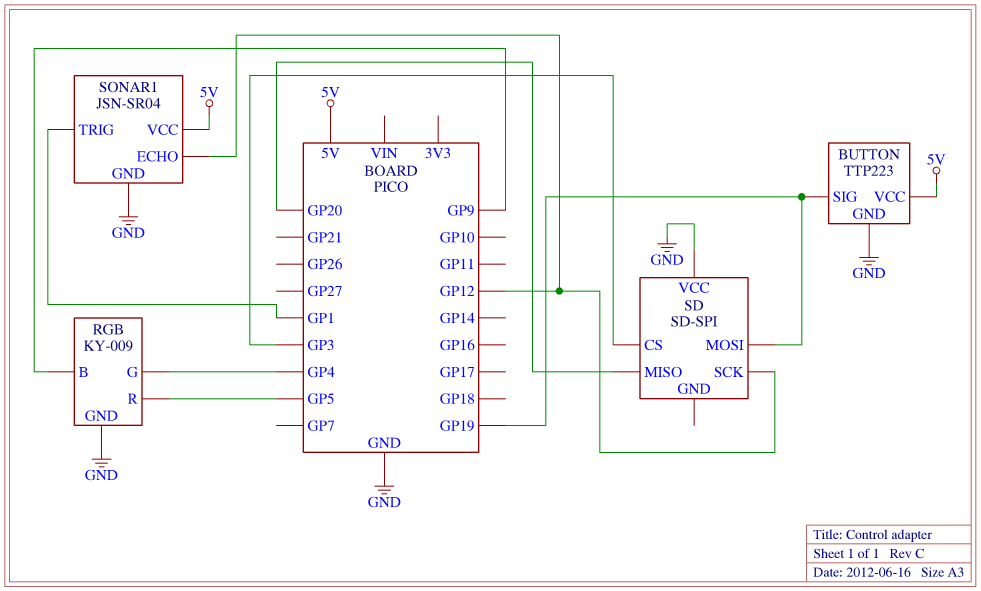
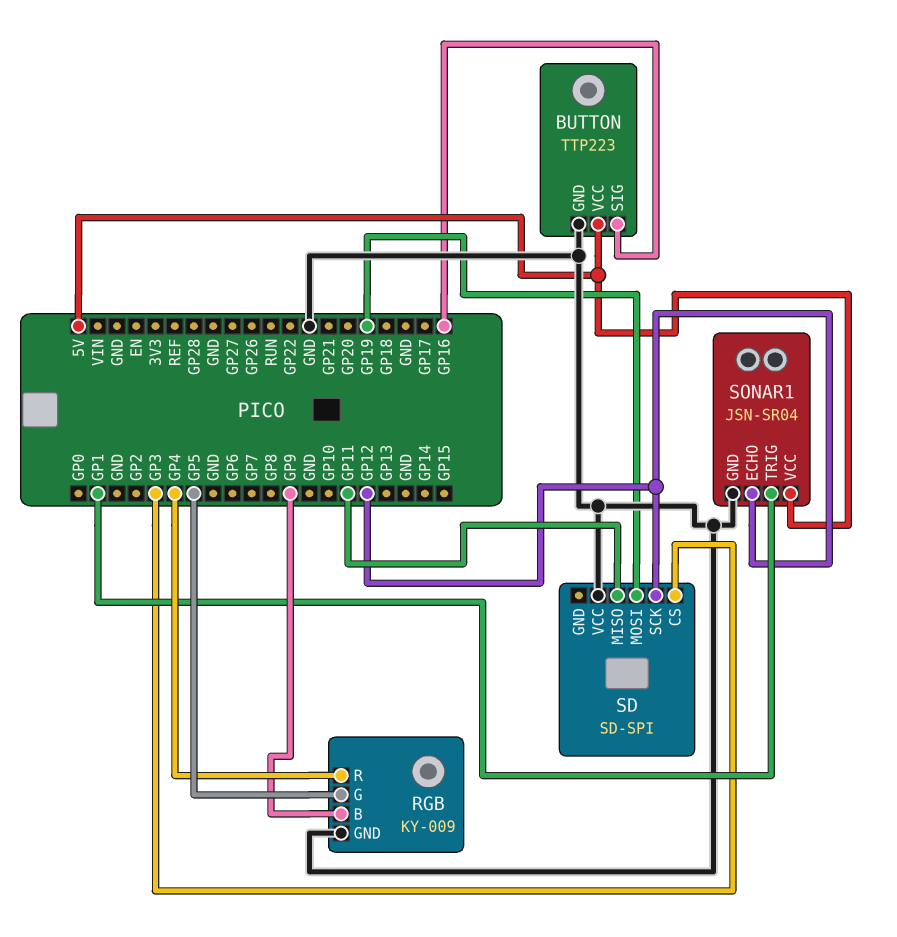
BUTTON pin SIG: GP19 -> GP16
RGB pin G: GP4 -> GP5
RGB pin R: GP5 -> GP4
SD pin MISO: GP20 -> GP11

